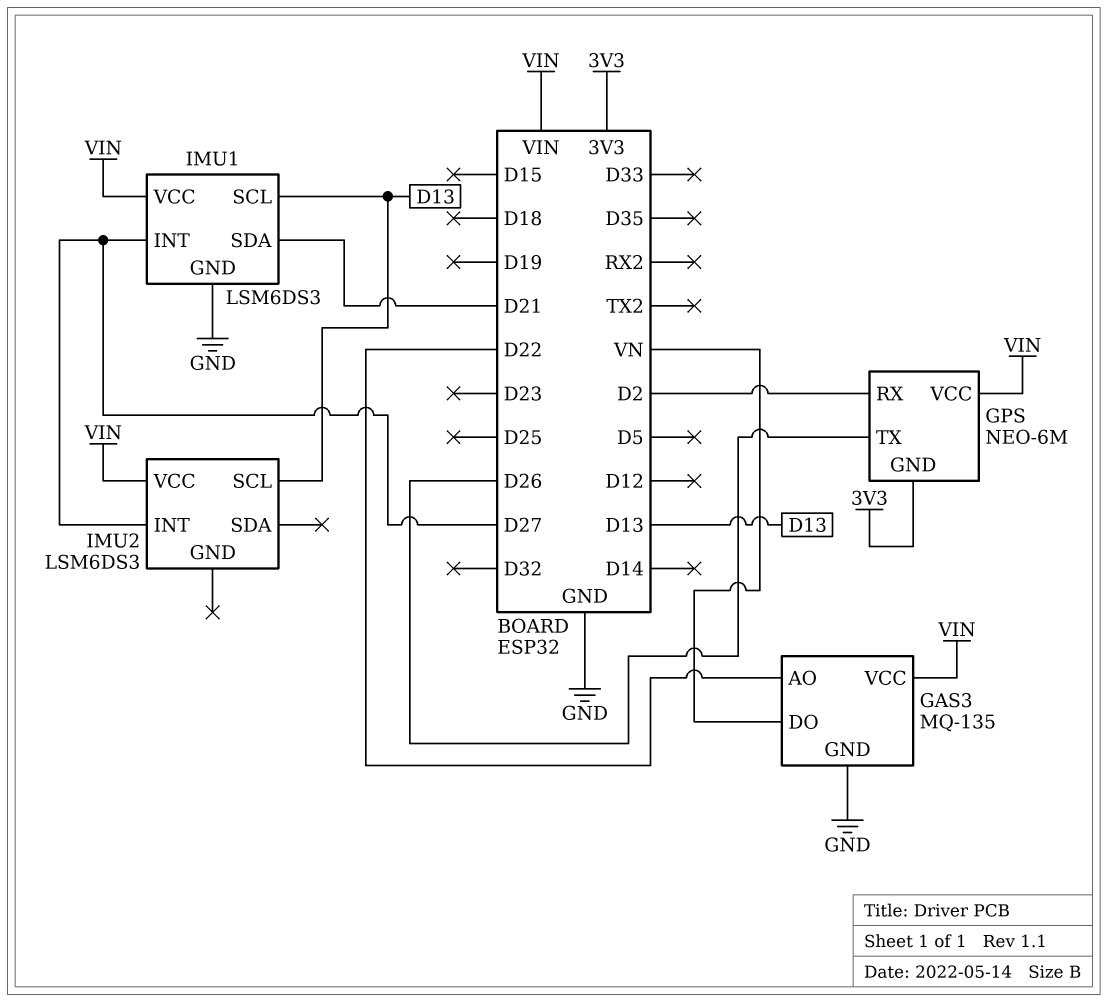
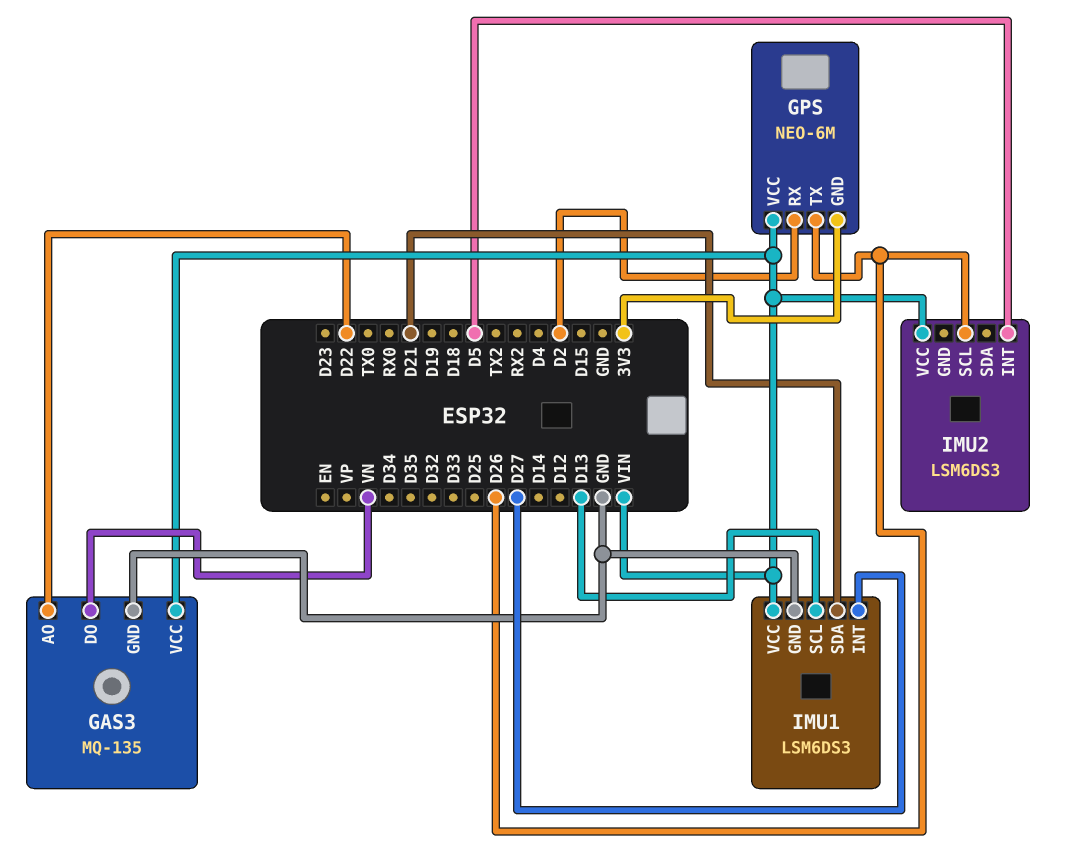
IMU2 pin INT: D27 -> D5
IMU2 pin SCL: D13 -> D26

